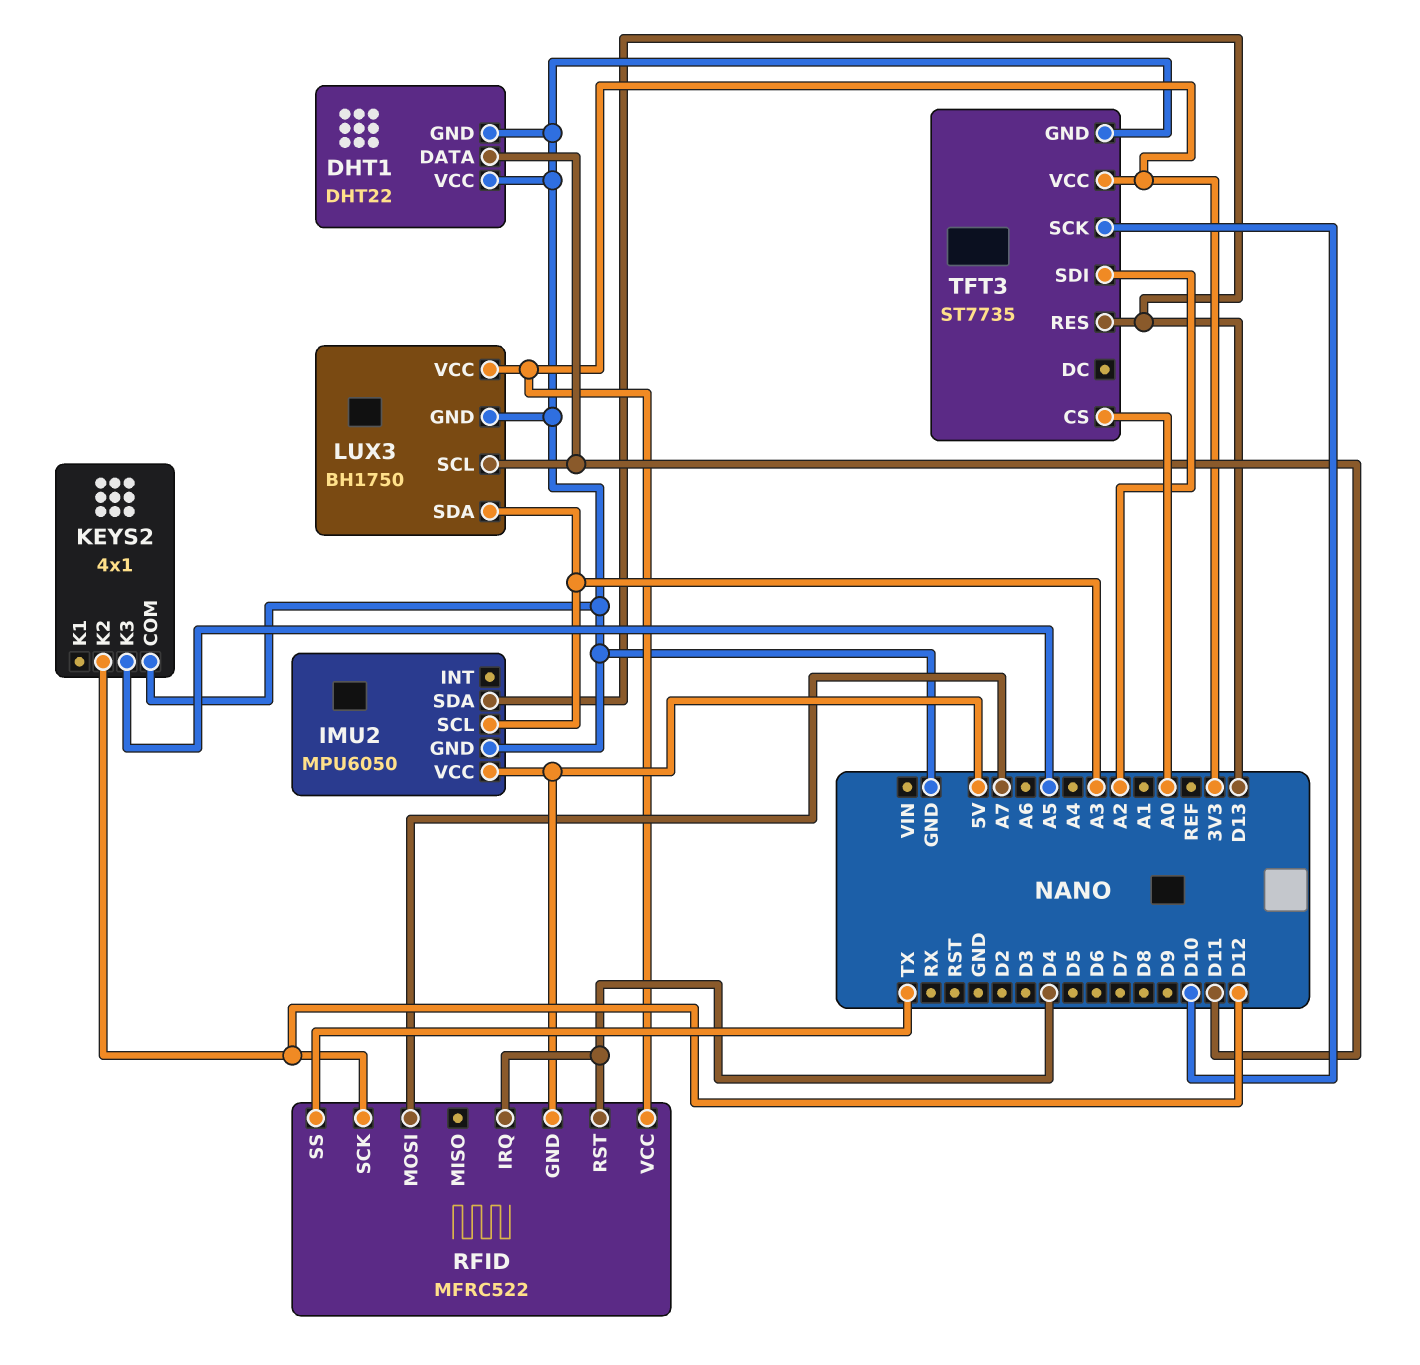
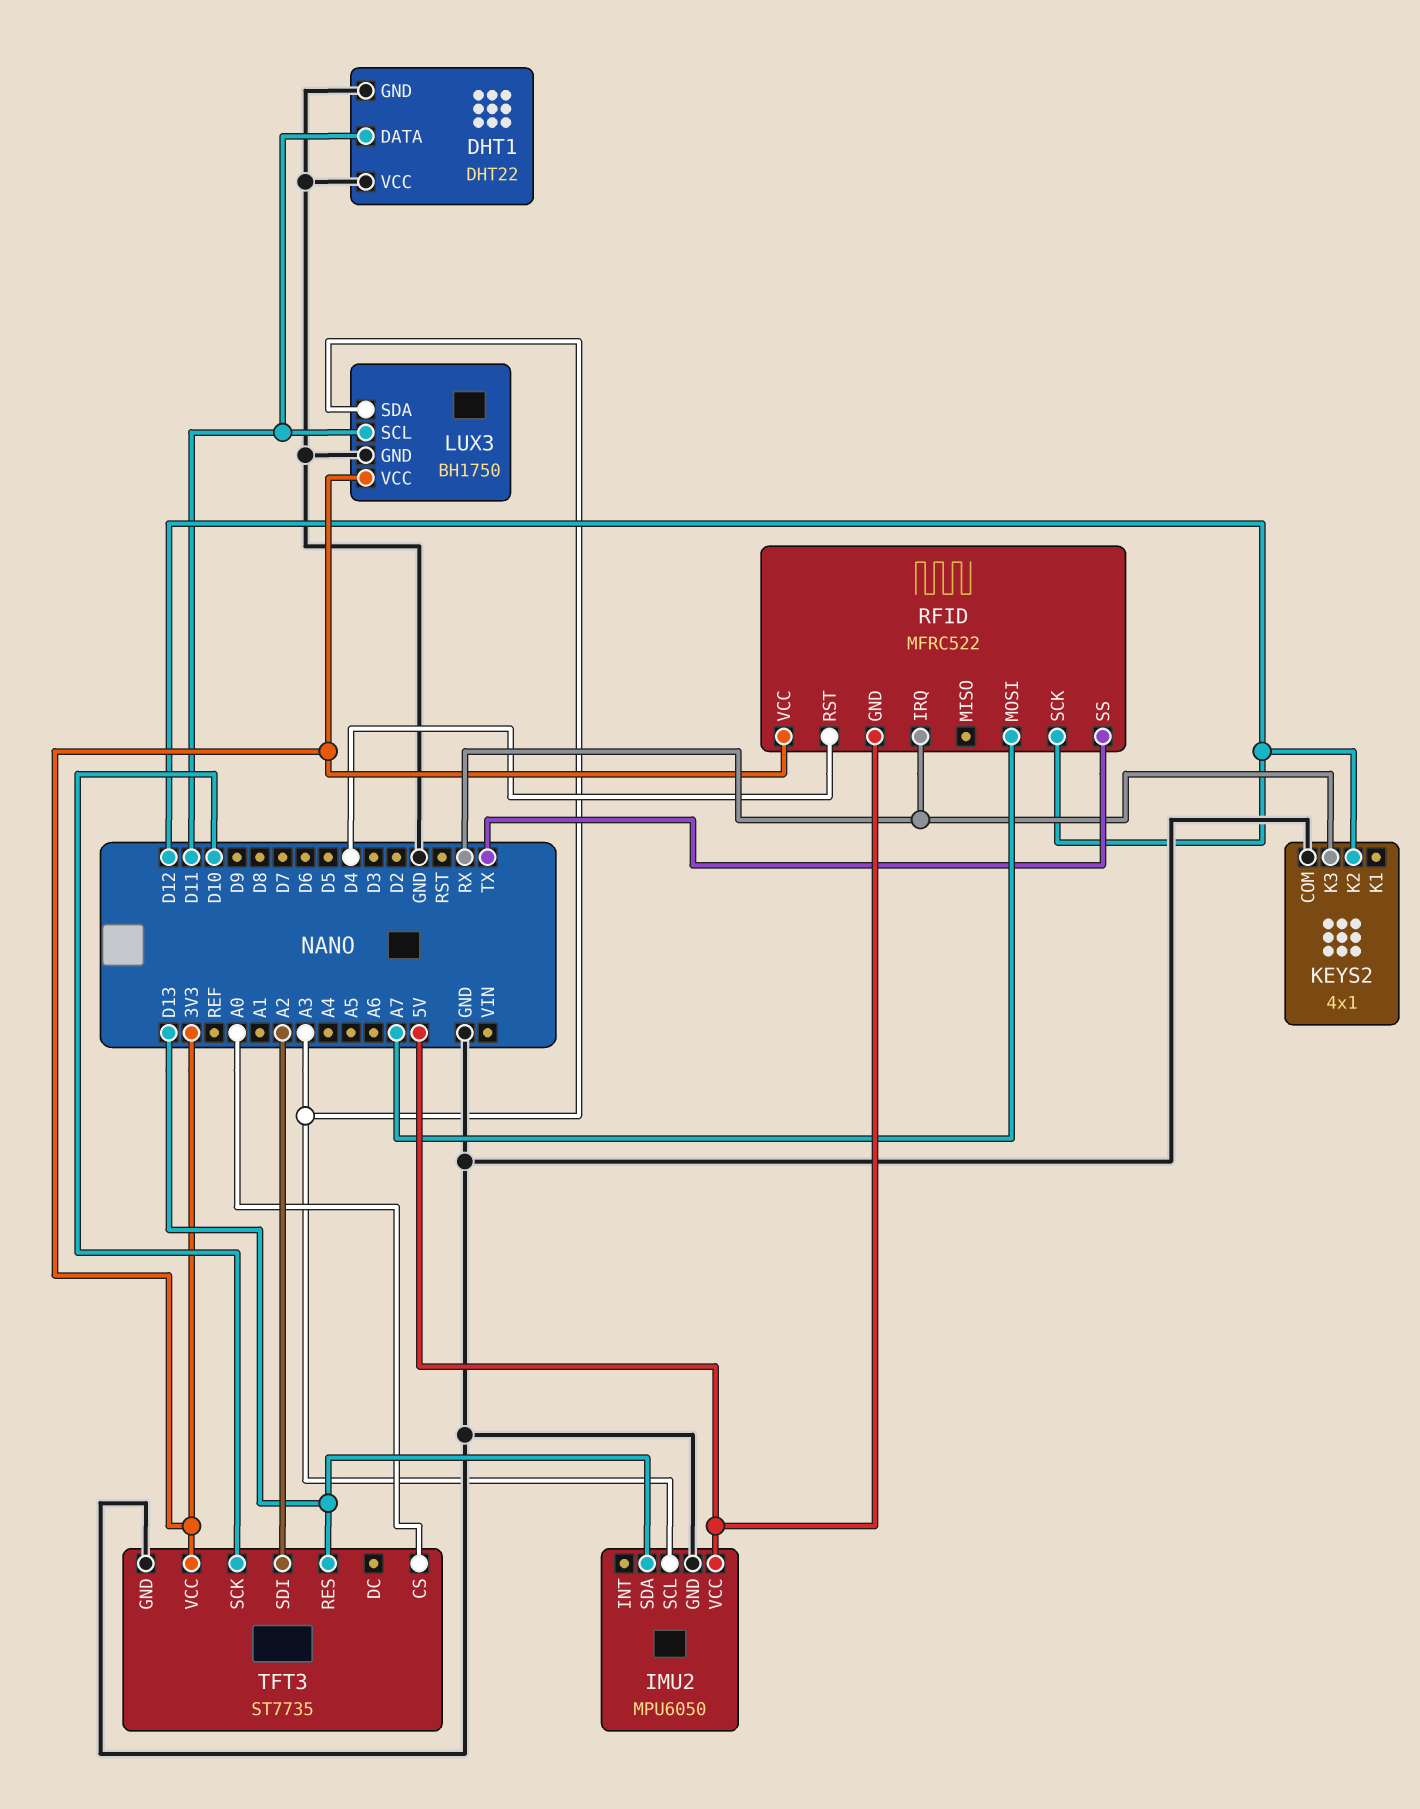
KEYS2 pin K3: A5 -> RX
RFID pin IRQ: D4 -> RX

